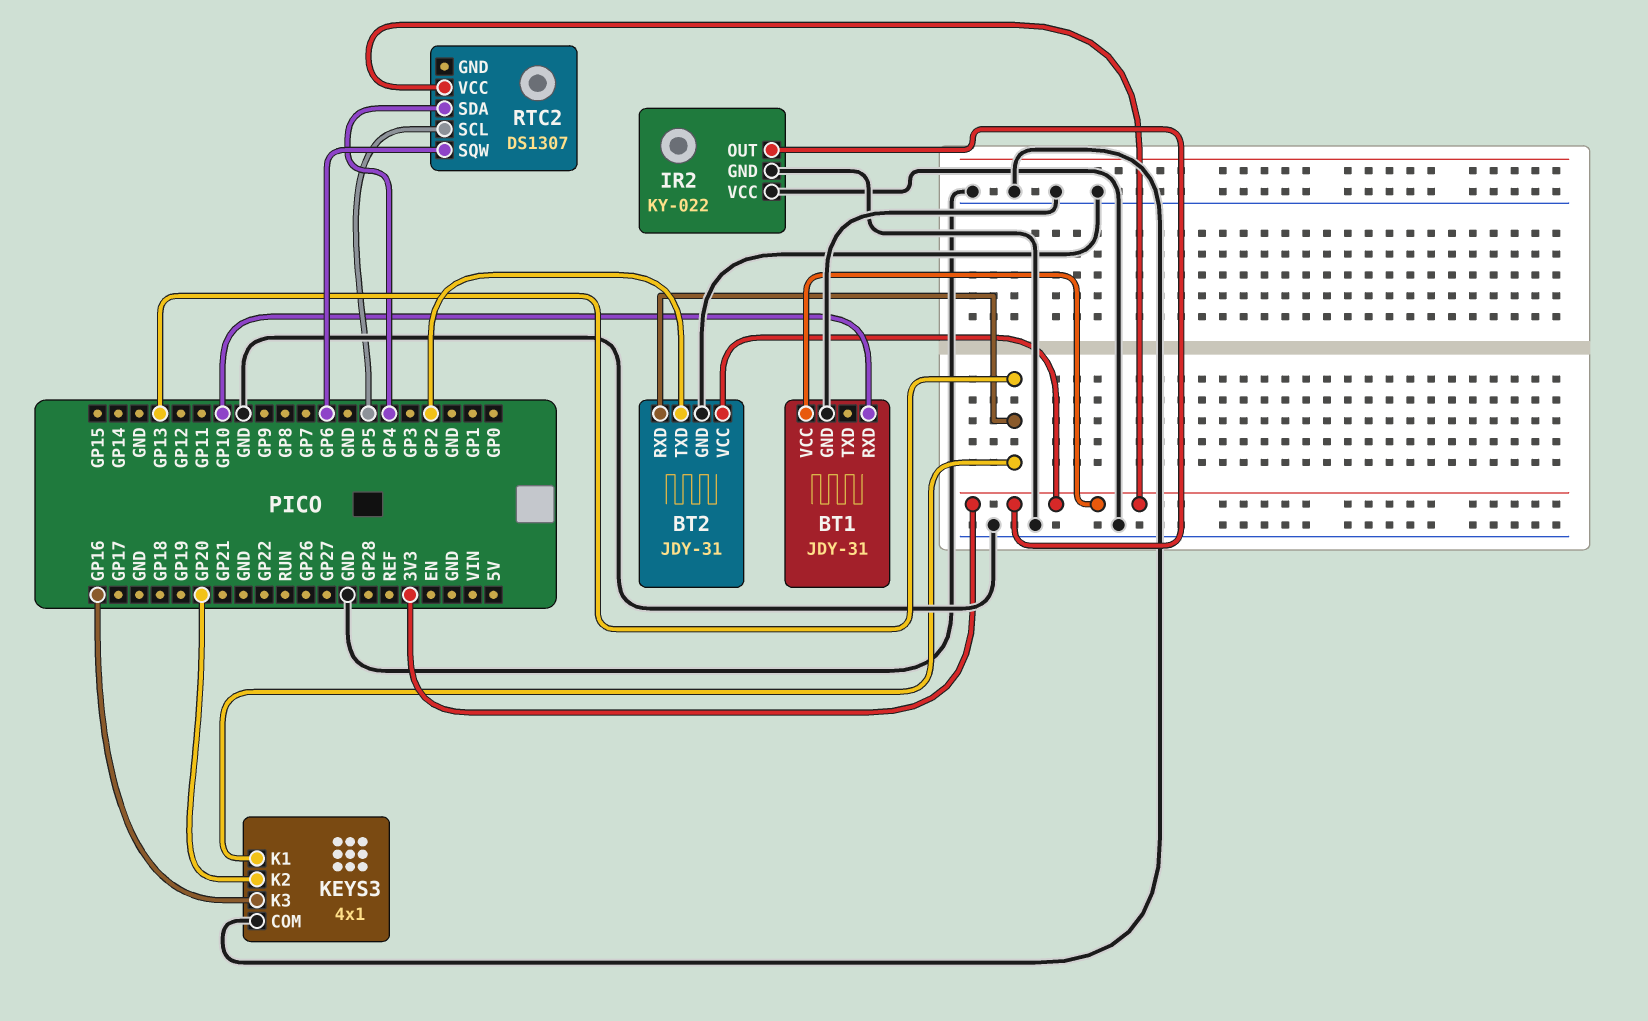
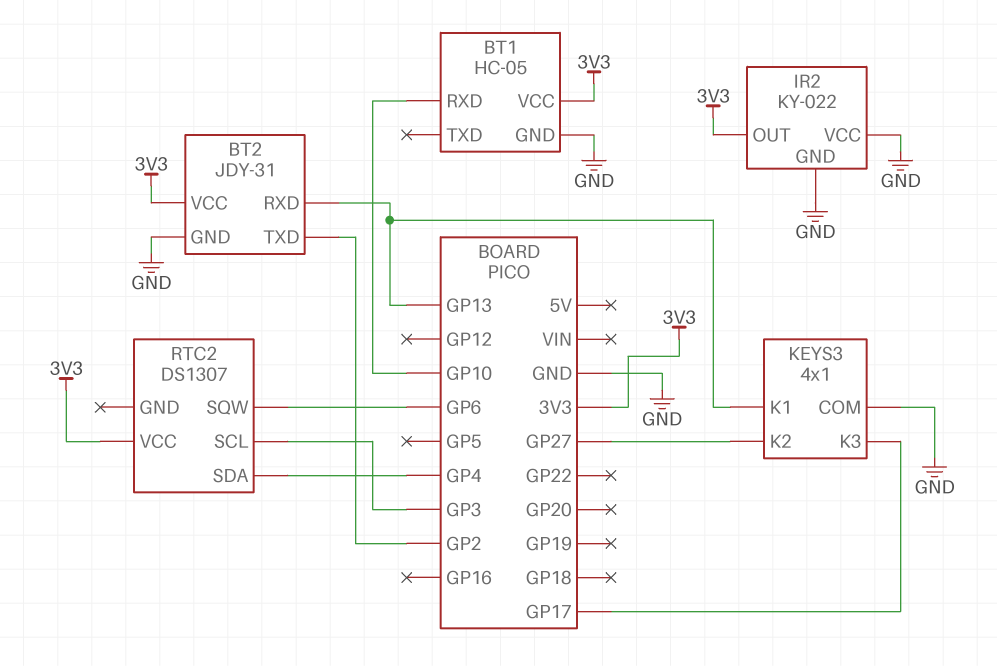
BT1: JDY-31 -> HC-05
KEYS3 pin K2: GP20 -> GP27
KEYS3 pin K3: GP16 -> GP17
RTC2 pin SCL: GP5 -> GP3

